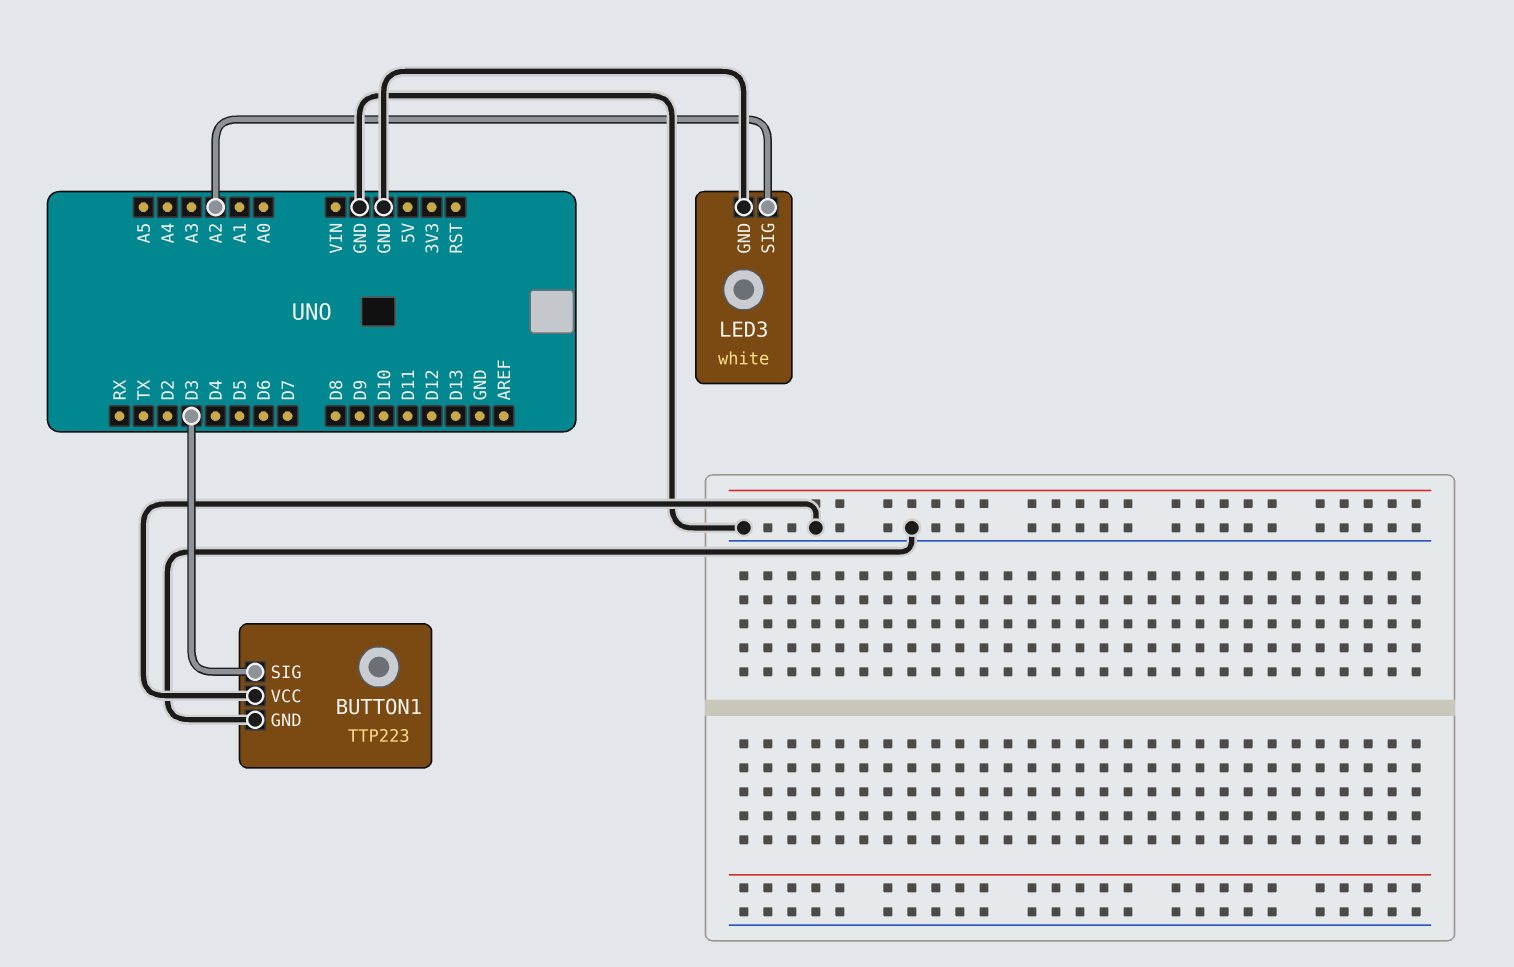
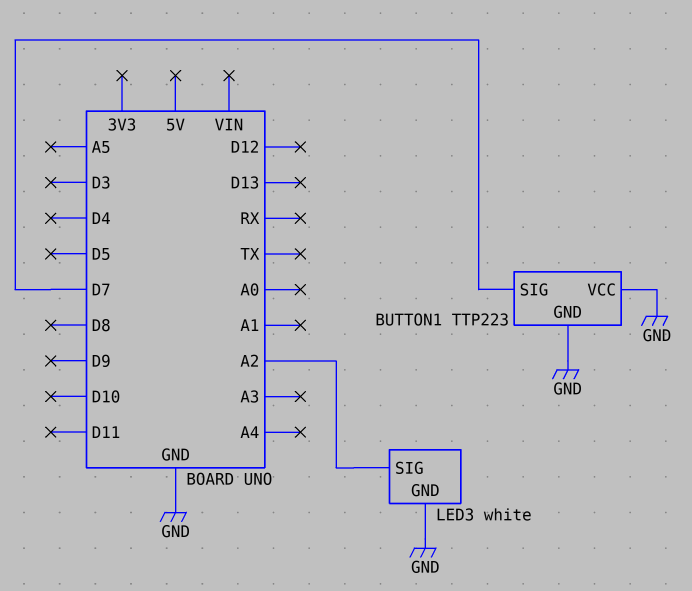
BUTTON1 pin SIG: D3 -> D7

